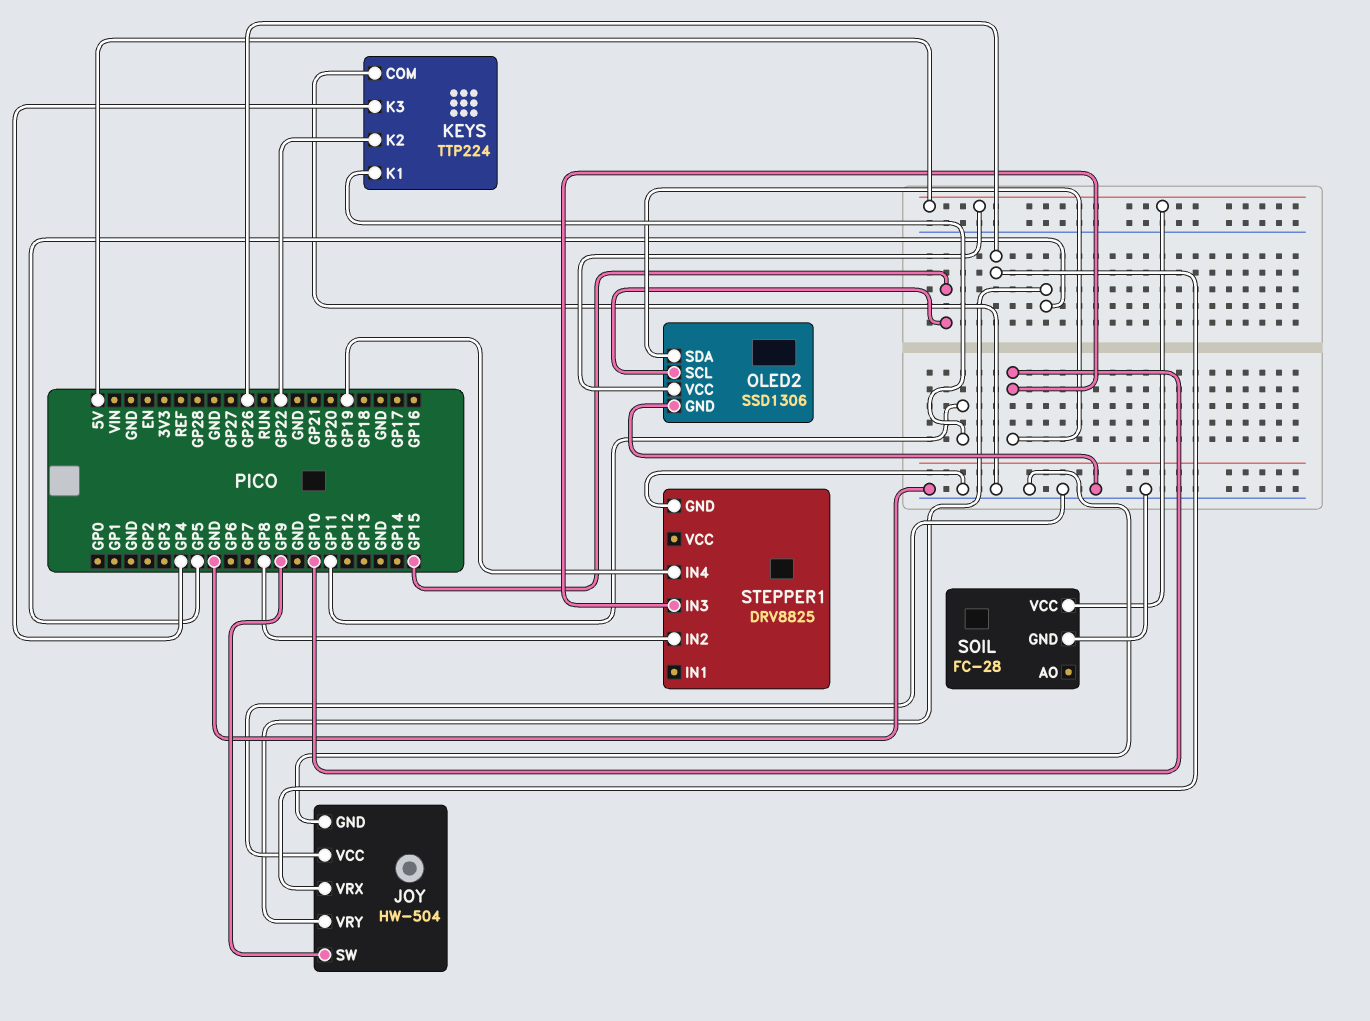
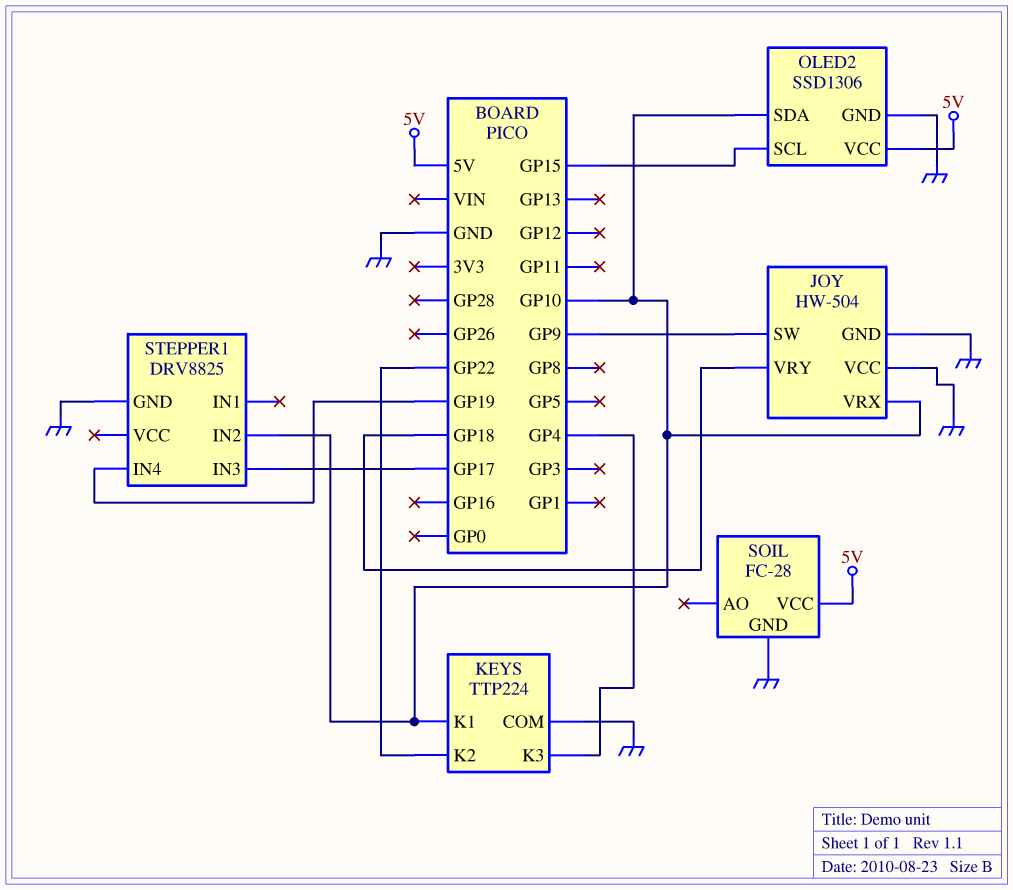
JOY pin VRX: GP26 -> GP10
JOY pin VRY: GP5 -> GP18
KEYS pin K1: GP11 -> GP10
STEPPER1 pin IN2: GP8 -> GP10
STEPPER1 pin IN3: GP10 -> GP17

